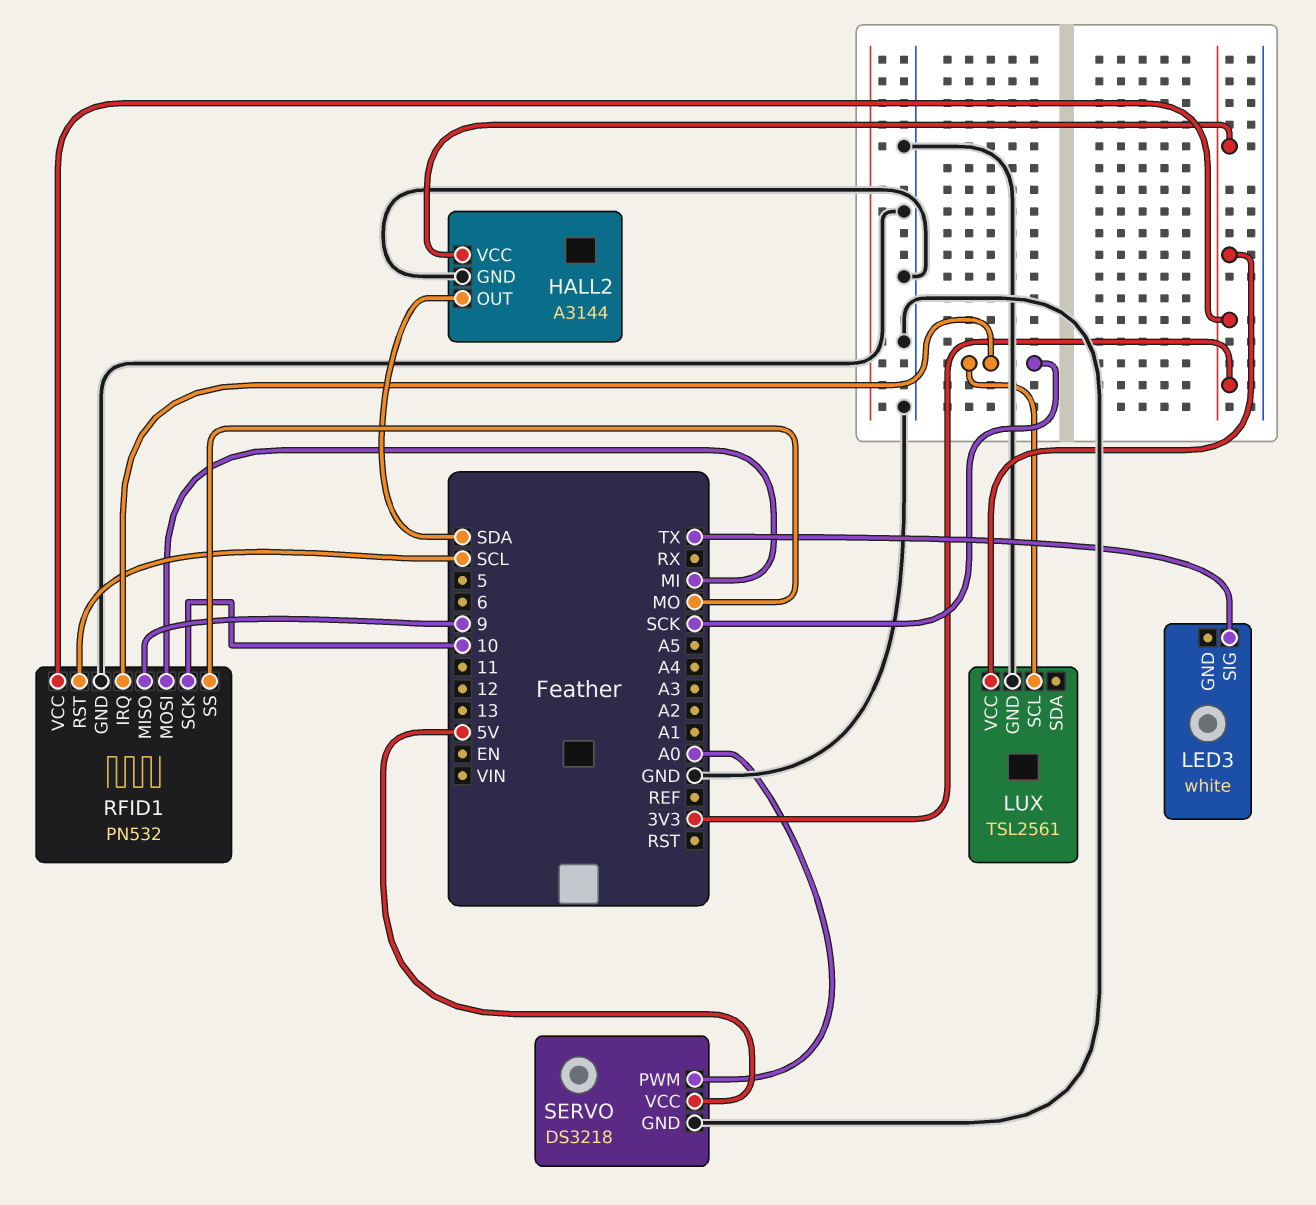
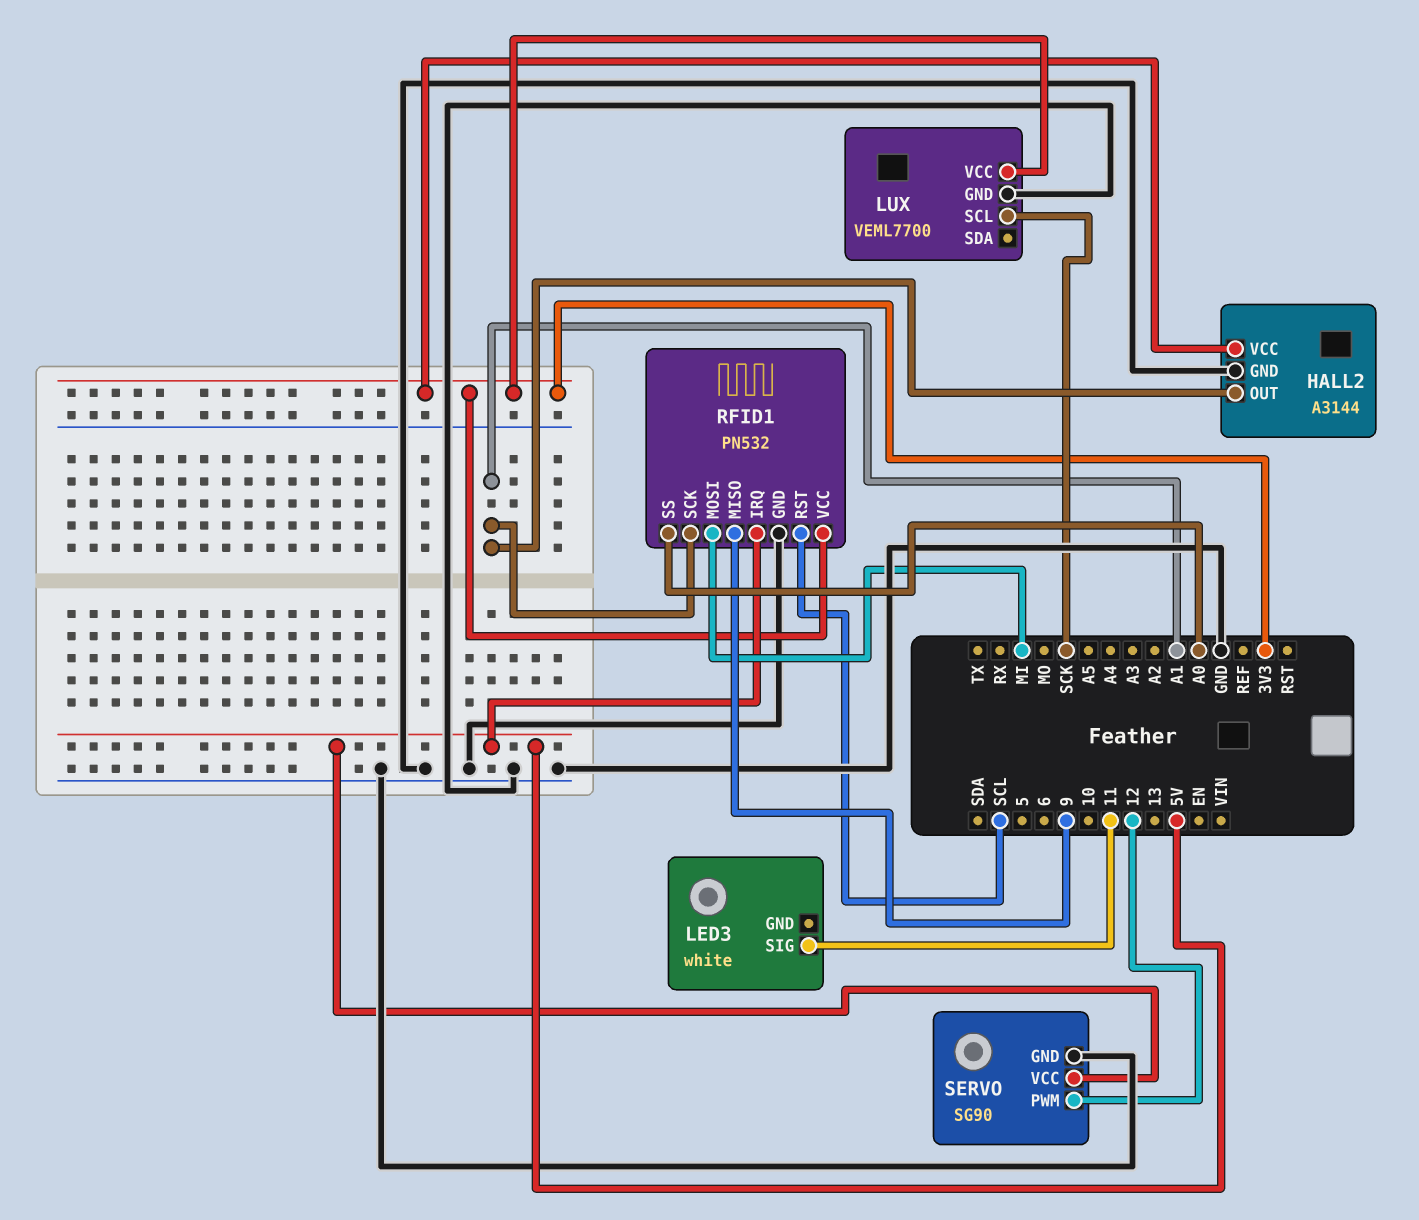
HALL2 pin OUT: SDA -> A1
LED3 pin SIG: TX -> 11
LUX: TSL2561 -> VEML7700
RFID1 pin IRQ: SCK -> 5V
RFID1 pin SCK: 10 -> A1
RFID1 pin SS: MO -> A0
SERVO: DS3218 -> SG90
SERVO pin PWM: A0 -> 12

